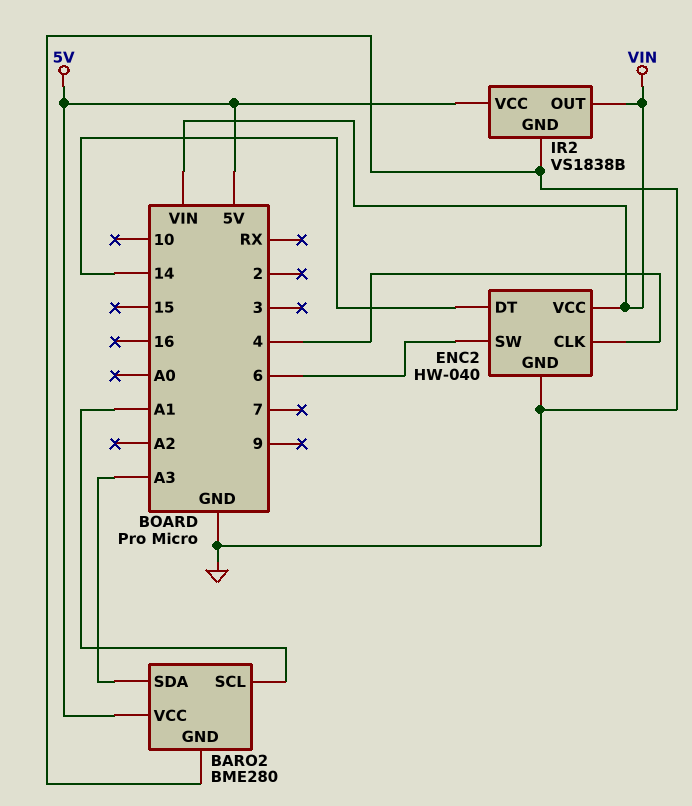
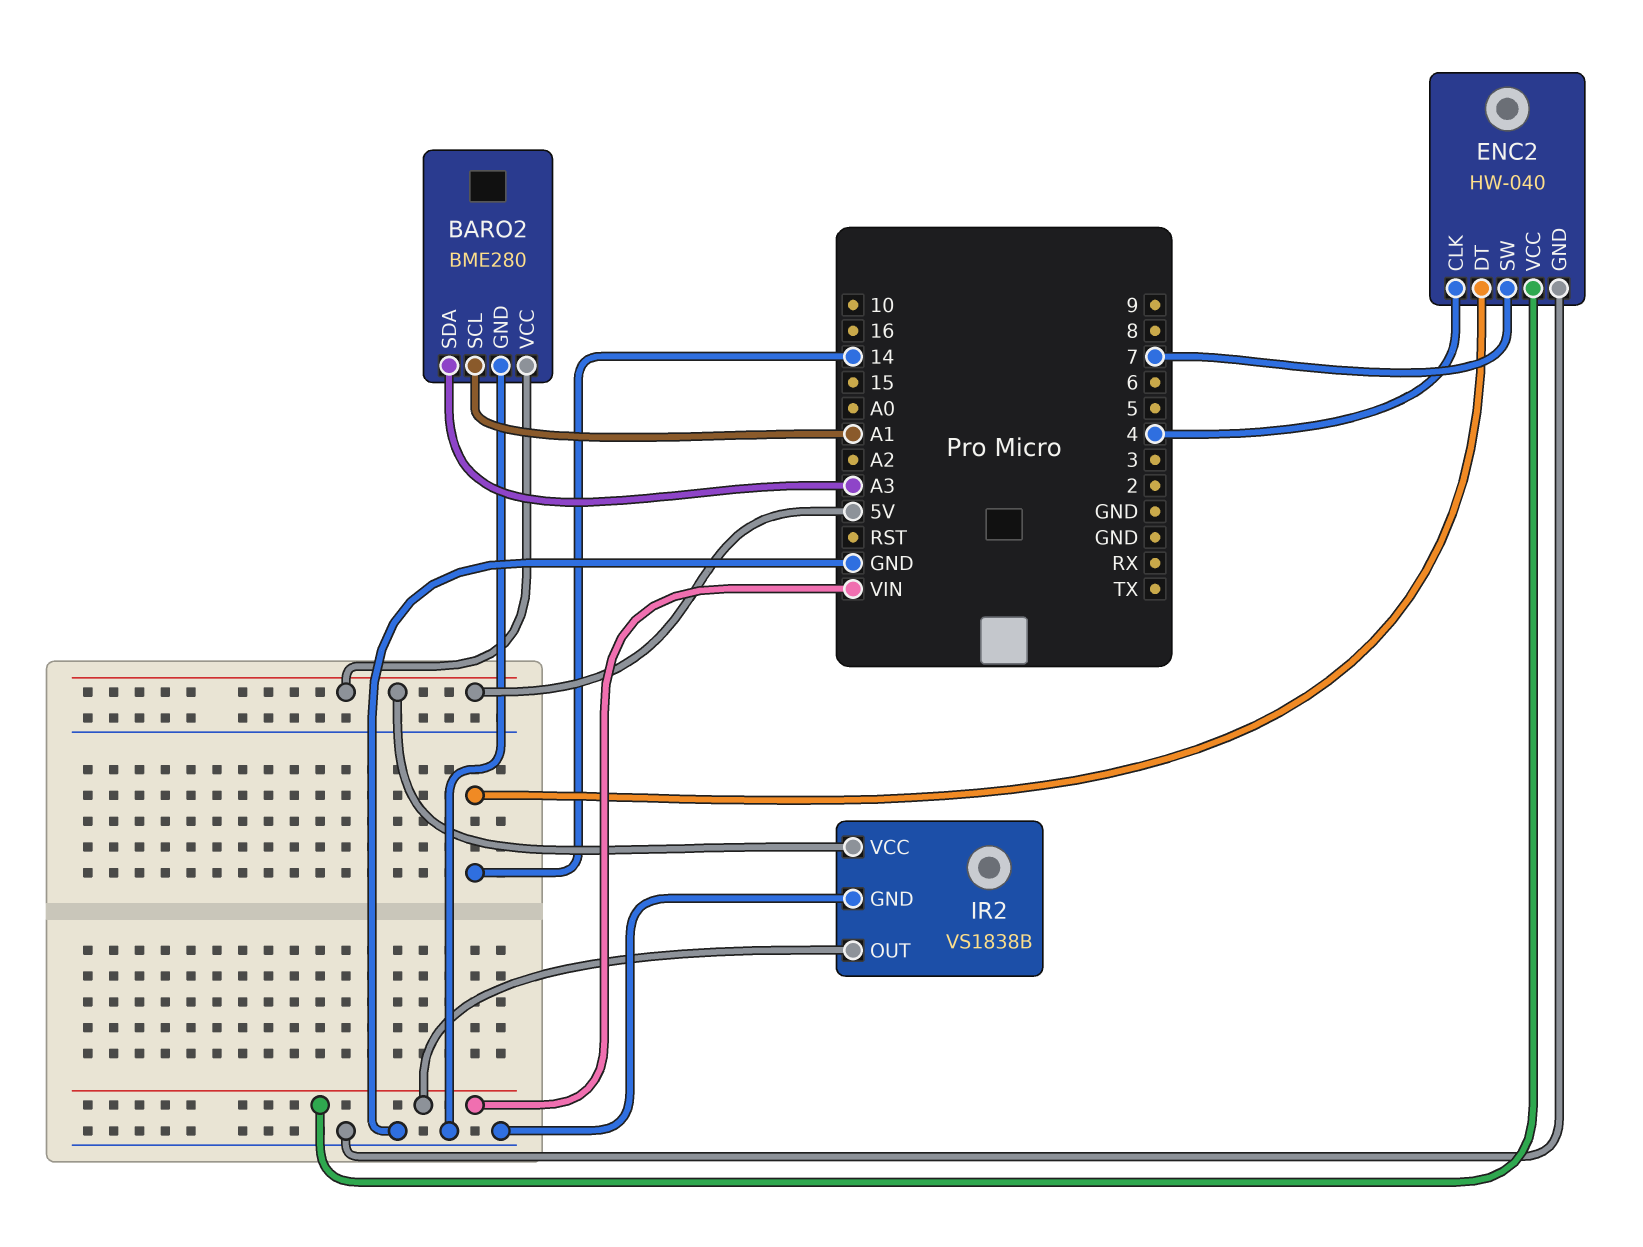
ENC2 pin SW: 6 -> 7

